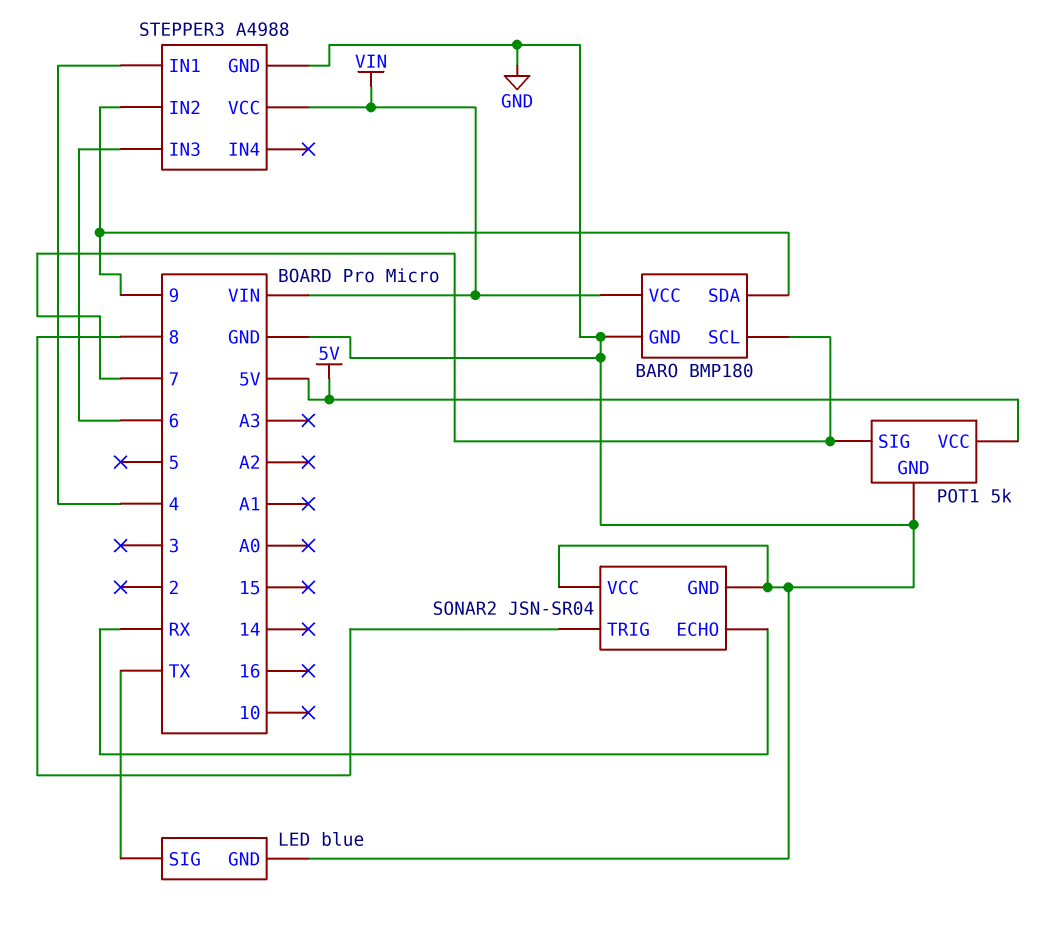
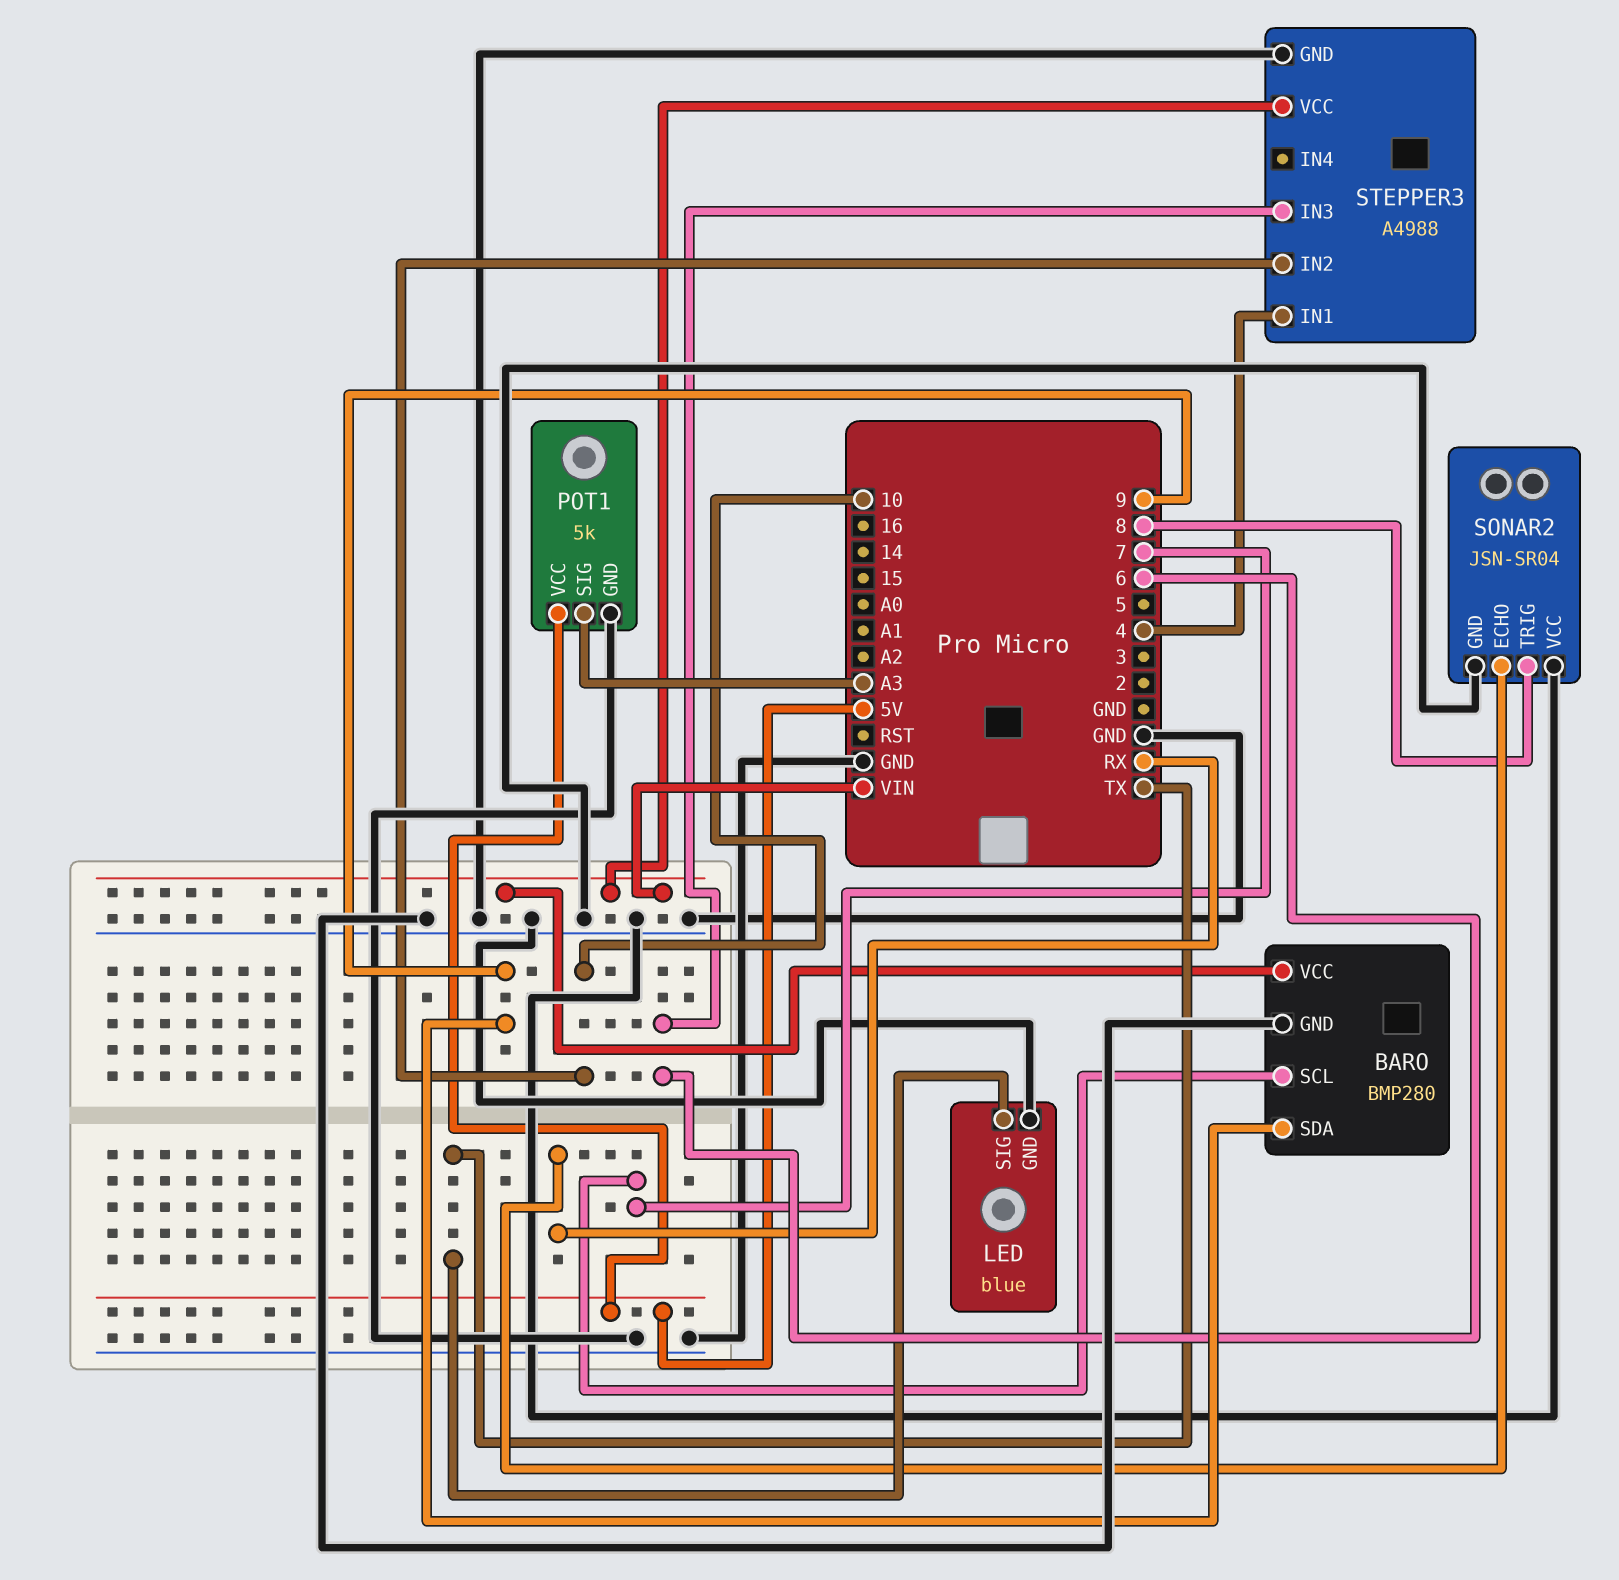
BARO: BMP180 -> BMP280
POT1 pin SIG: 7 -> A3
STEPPER3 pin IN2: 9 -> 10

